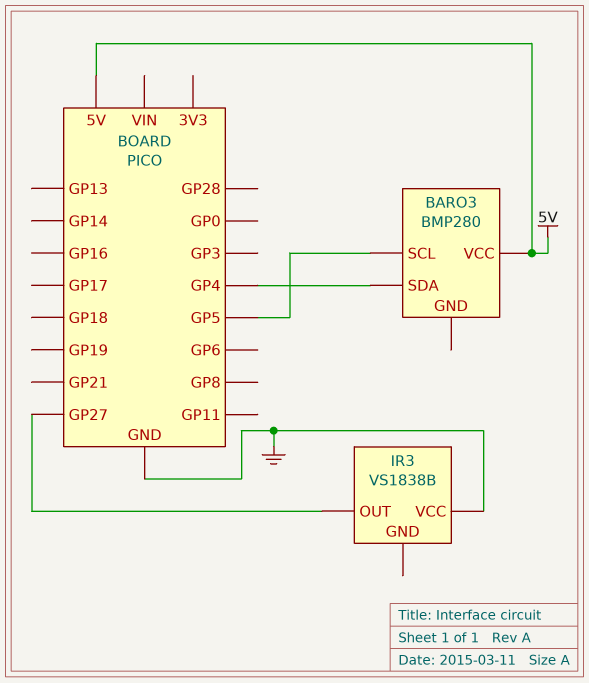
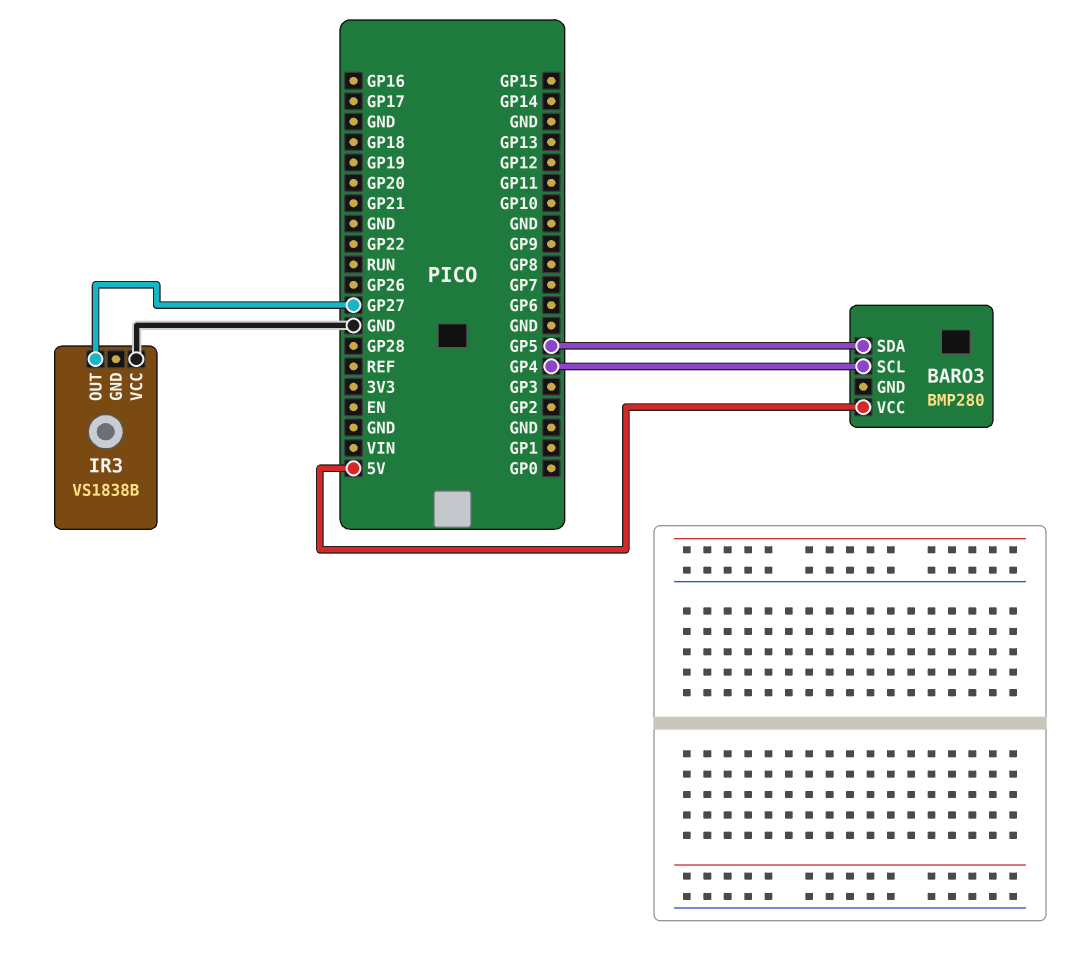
BARO3 pin SCL: GP5 -> GP4
BARO3 pin SDA: GP4 -> GP5

